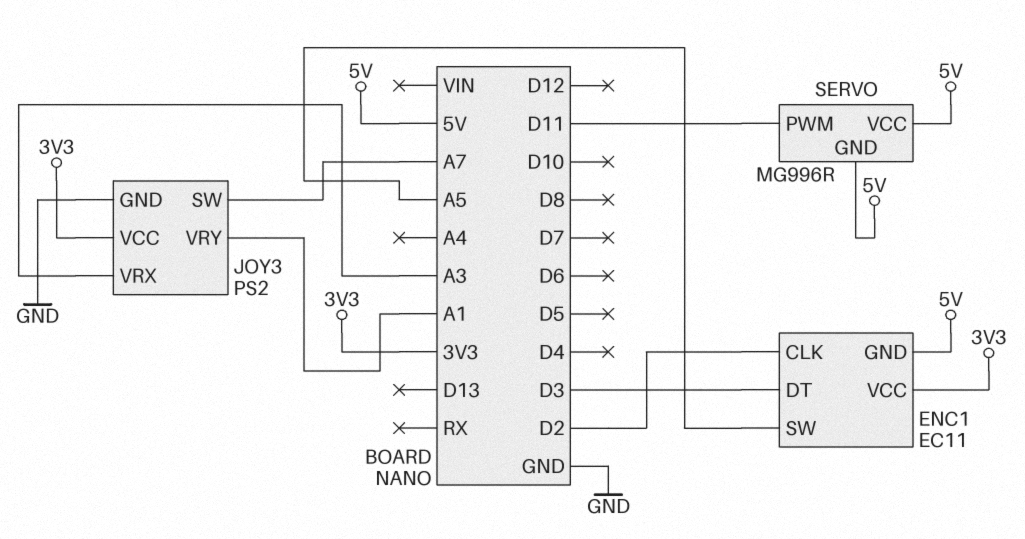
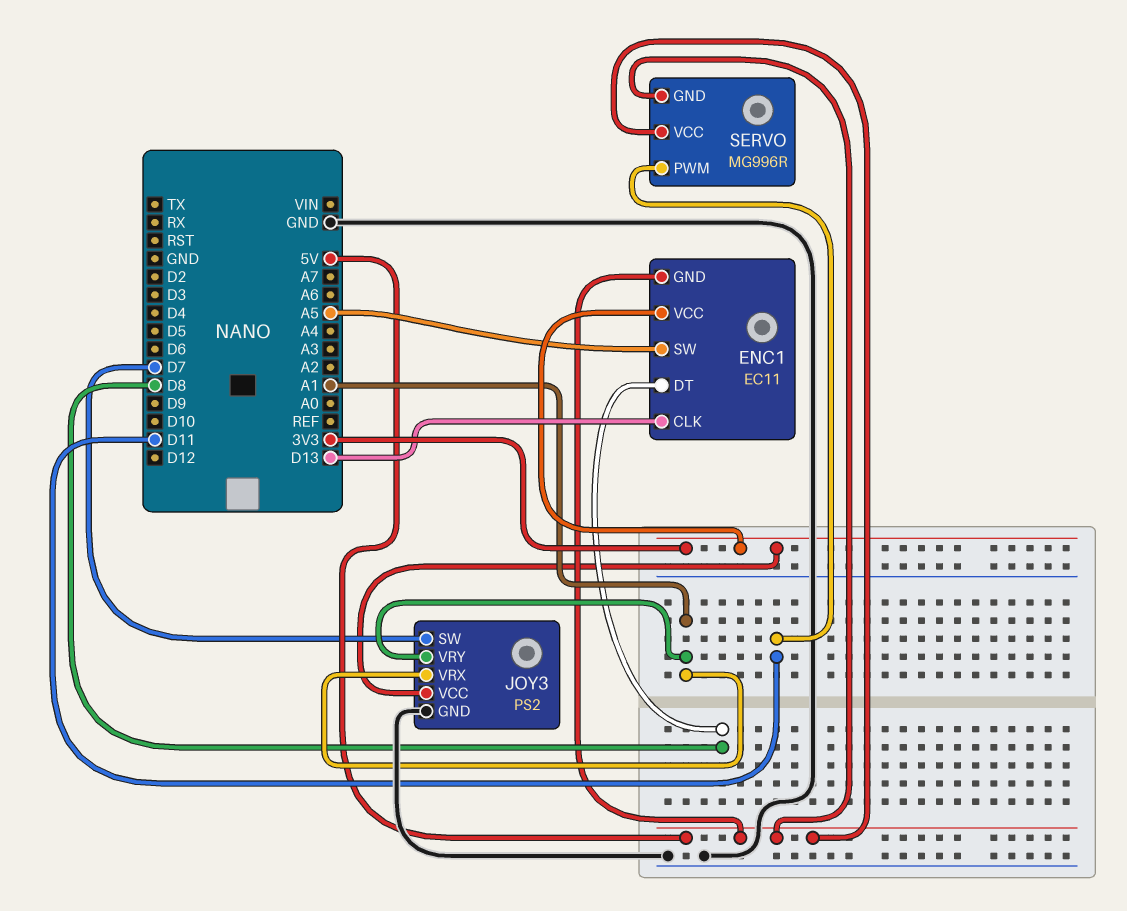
ENC1 pin CLK: D2 -> D13
ENC1 pin DT: D3 -> D8
JOY3 pin SW: A7 -> D7
JOY3 pin VRX: A3 -> A1

